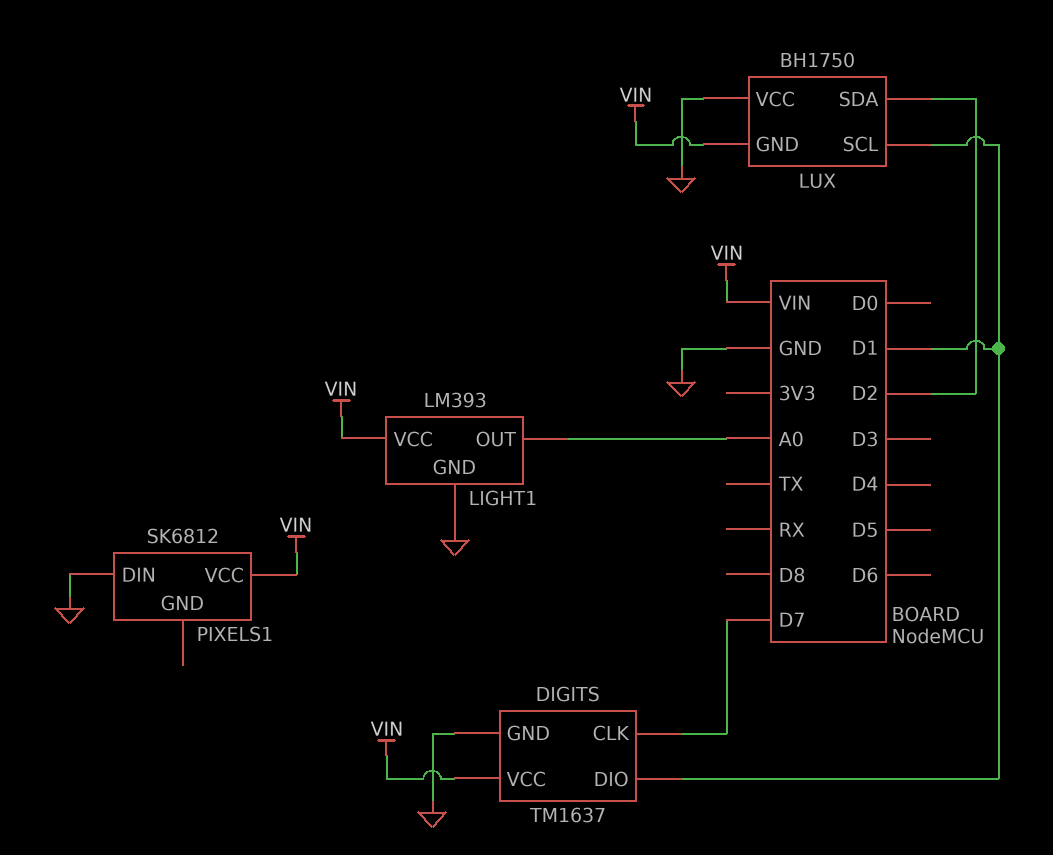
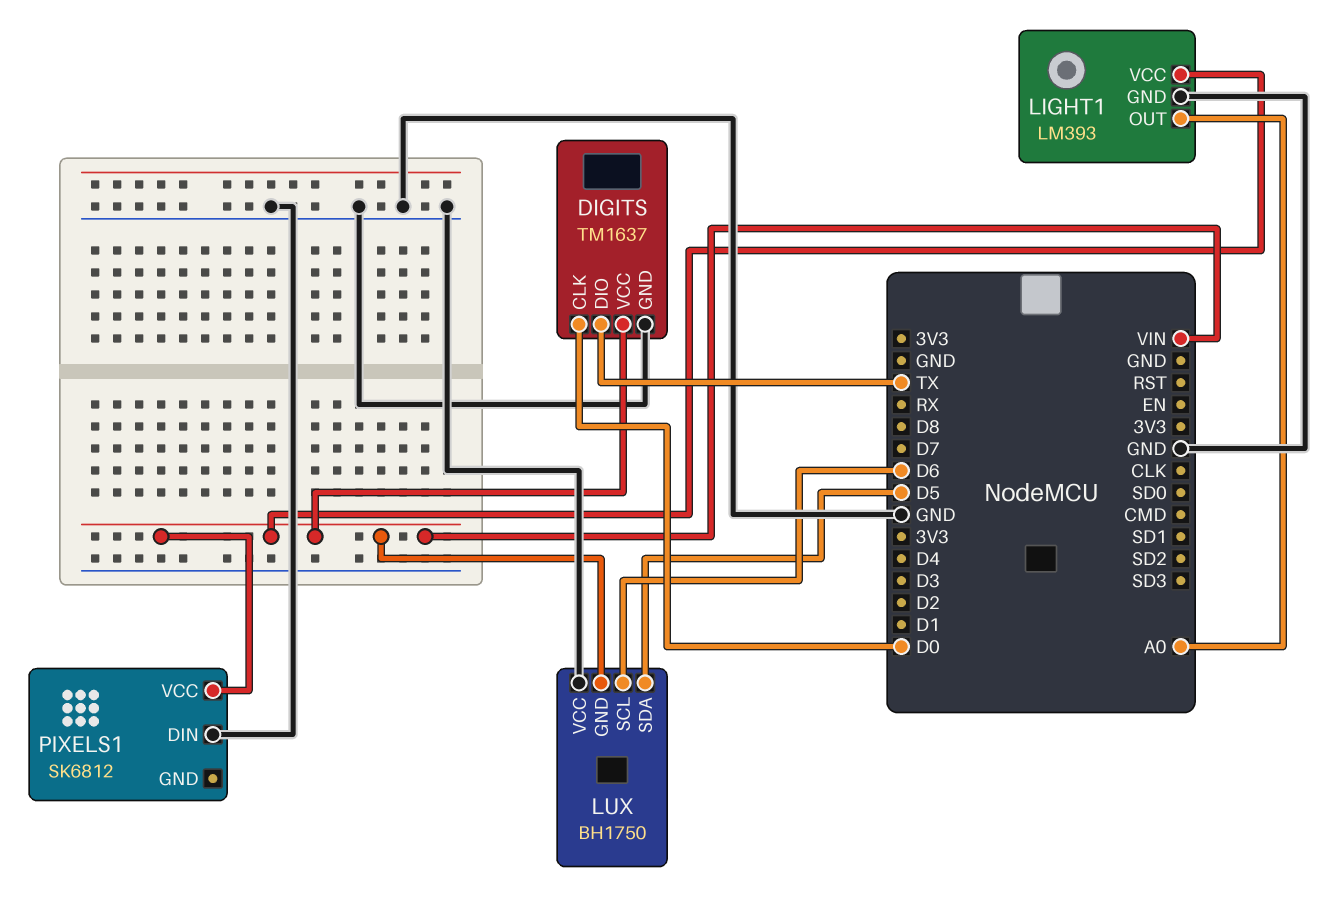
DIGITS pin CLK: D7 -> D0
DIGITS pin DIO: D1 -> TX
LUX pin SCL: D1 -> D6
LUX pin SDA: D2 -> D5

